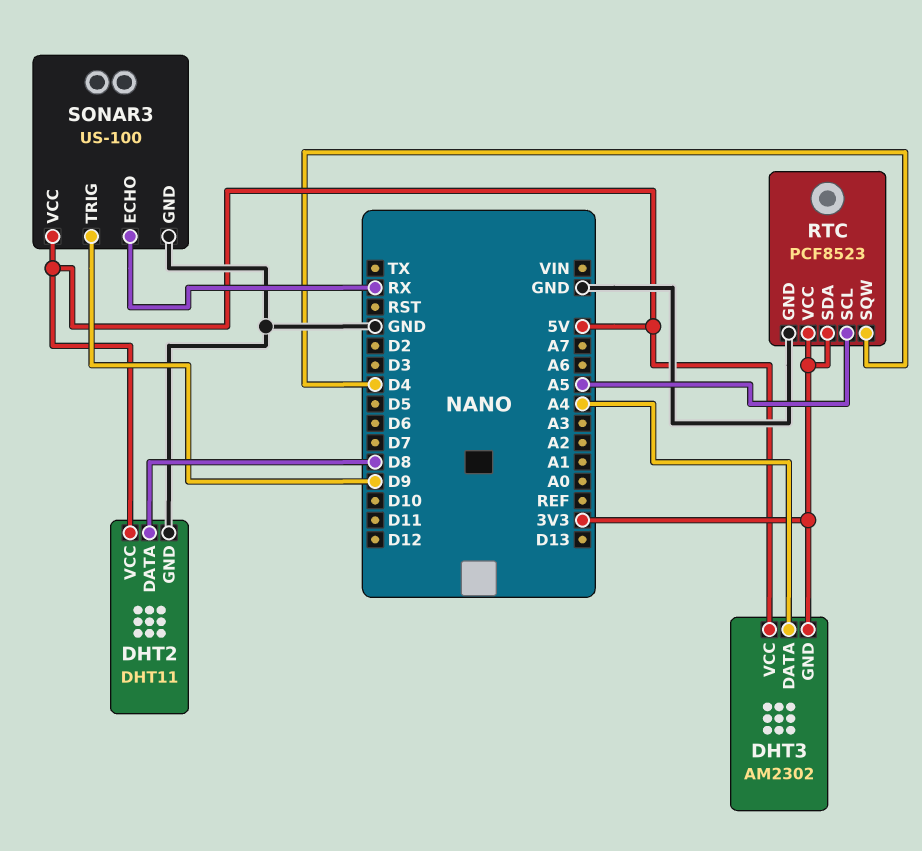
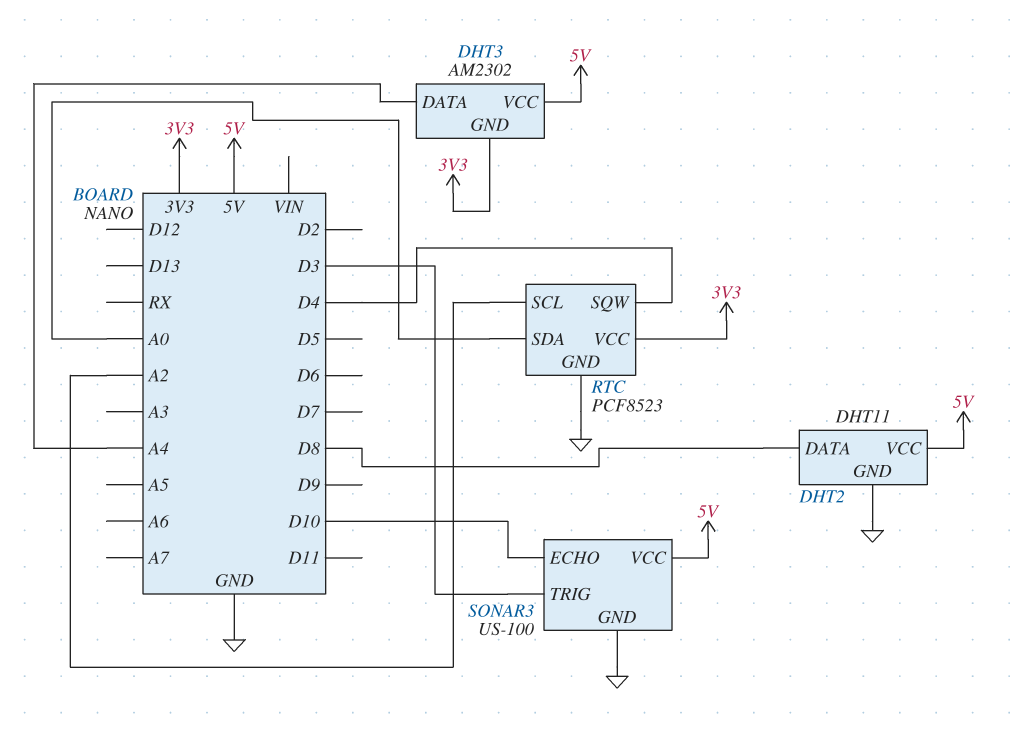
RTC pin SCL: A5 -> A2
RTC pin SDA: 3V3 -> A0
SONAR3 pin ECHO: RX -> D10
SONAR3 pin TRIG: D9 -> D3

